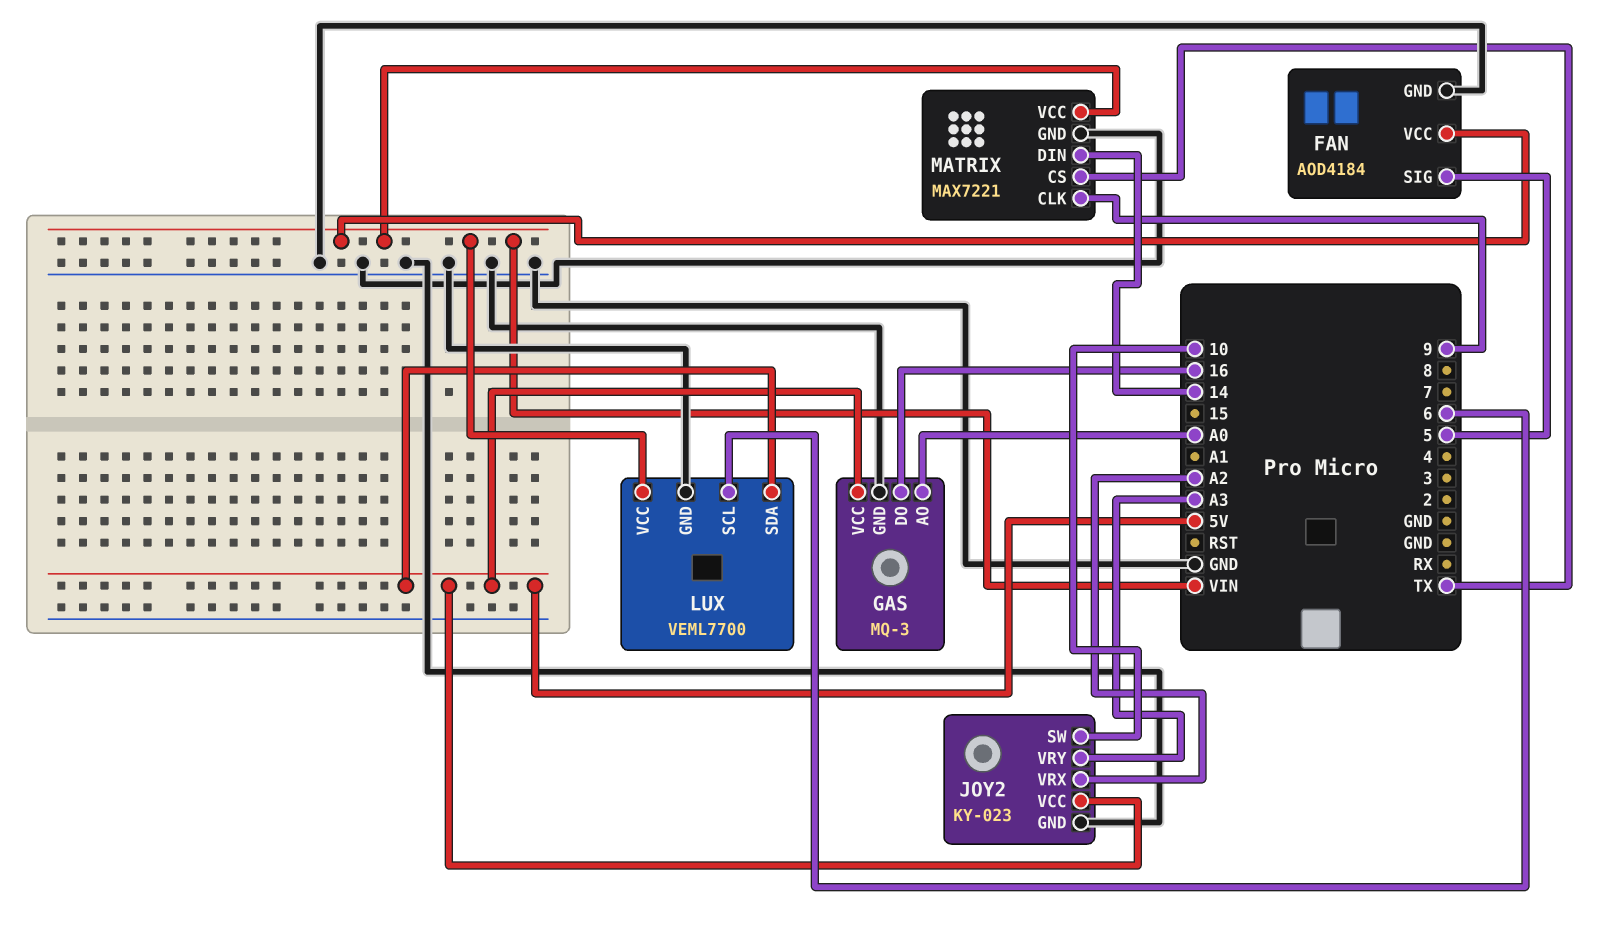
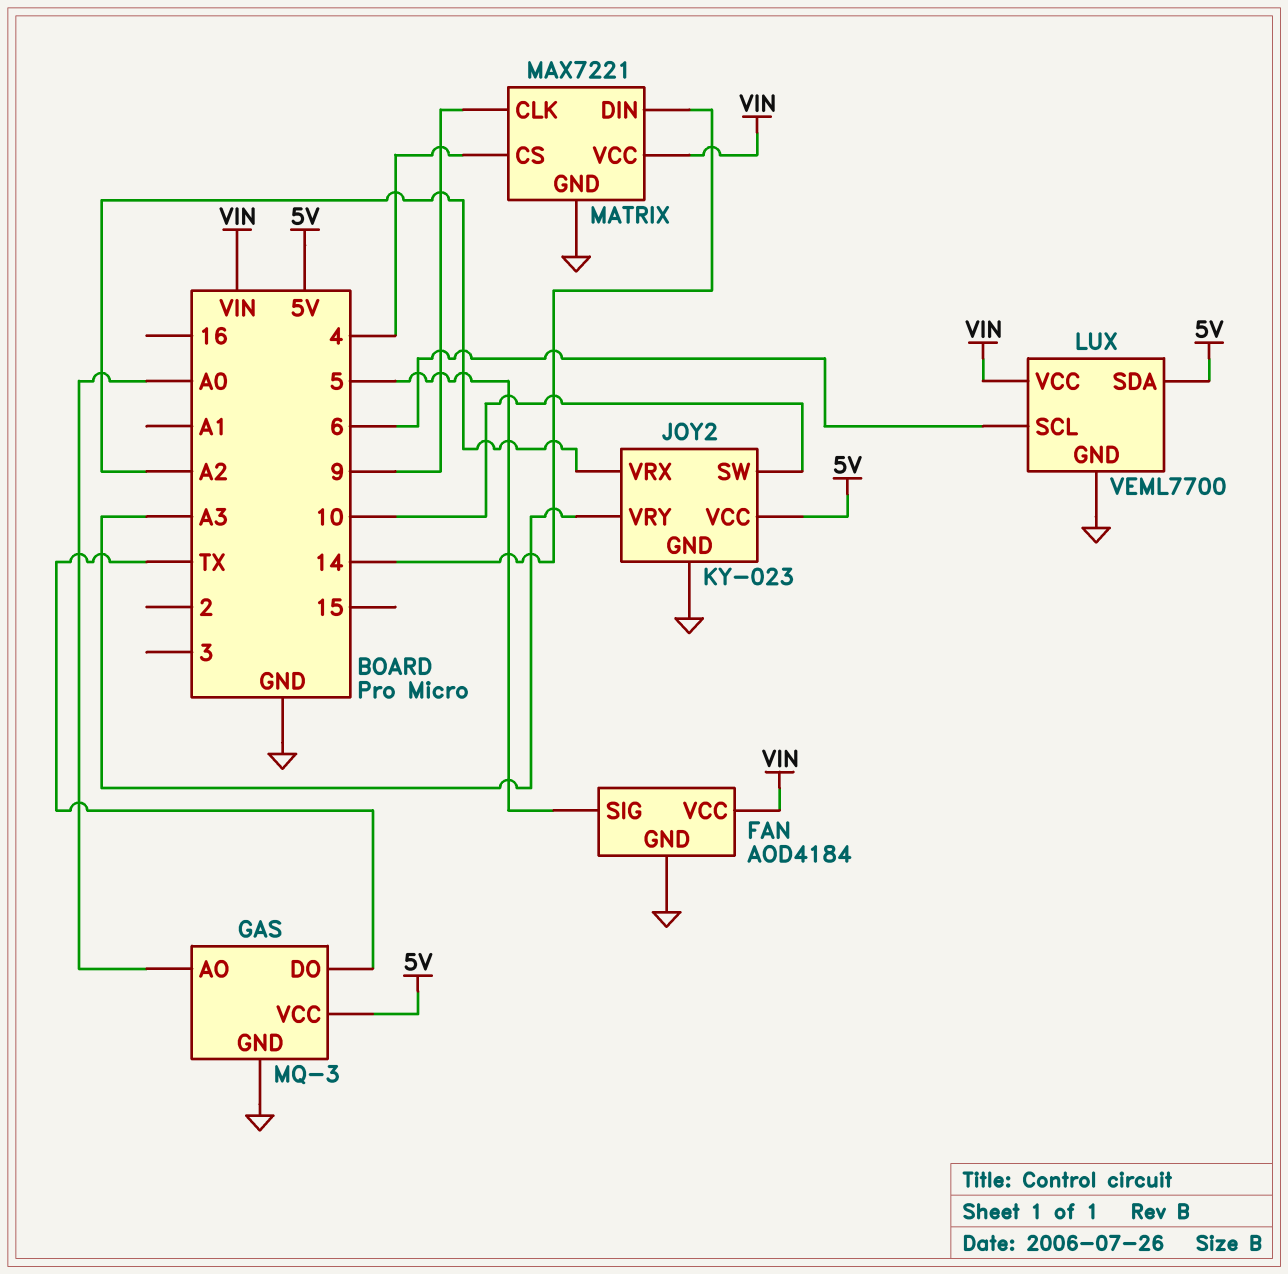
GAS pin DO: 16 -> TX
MATRIX pin CS: TX -> 4

